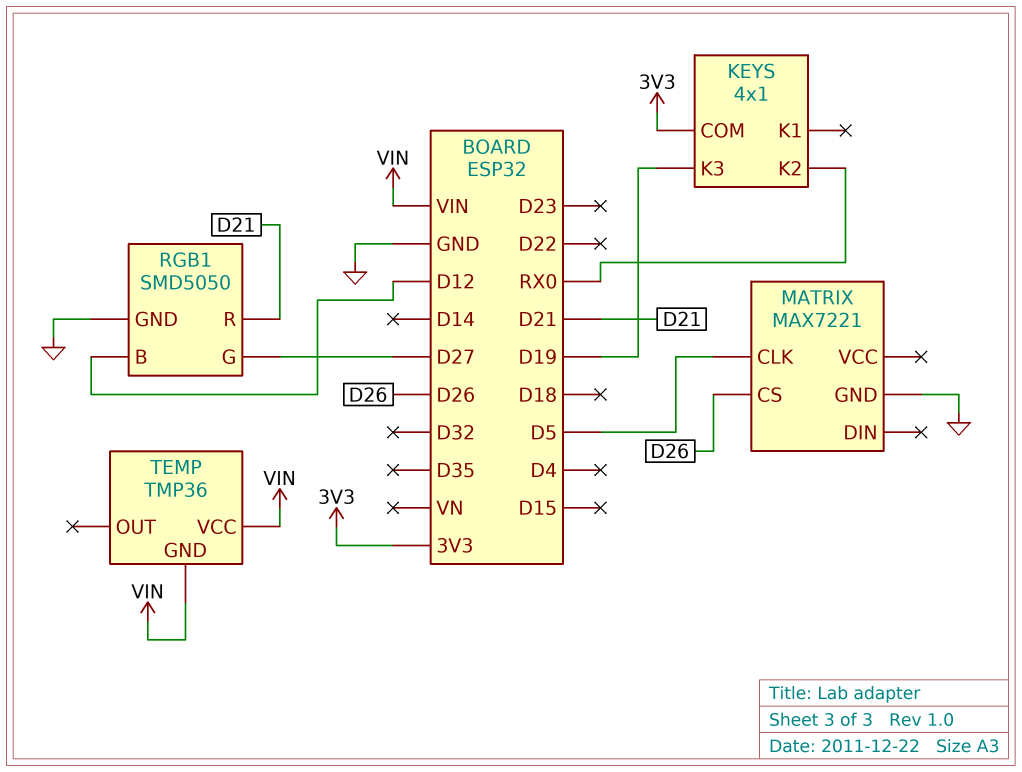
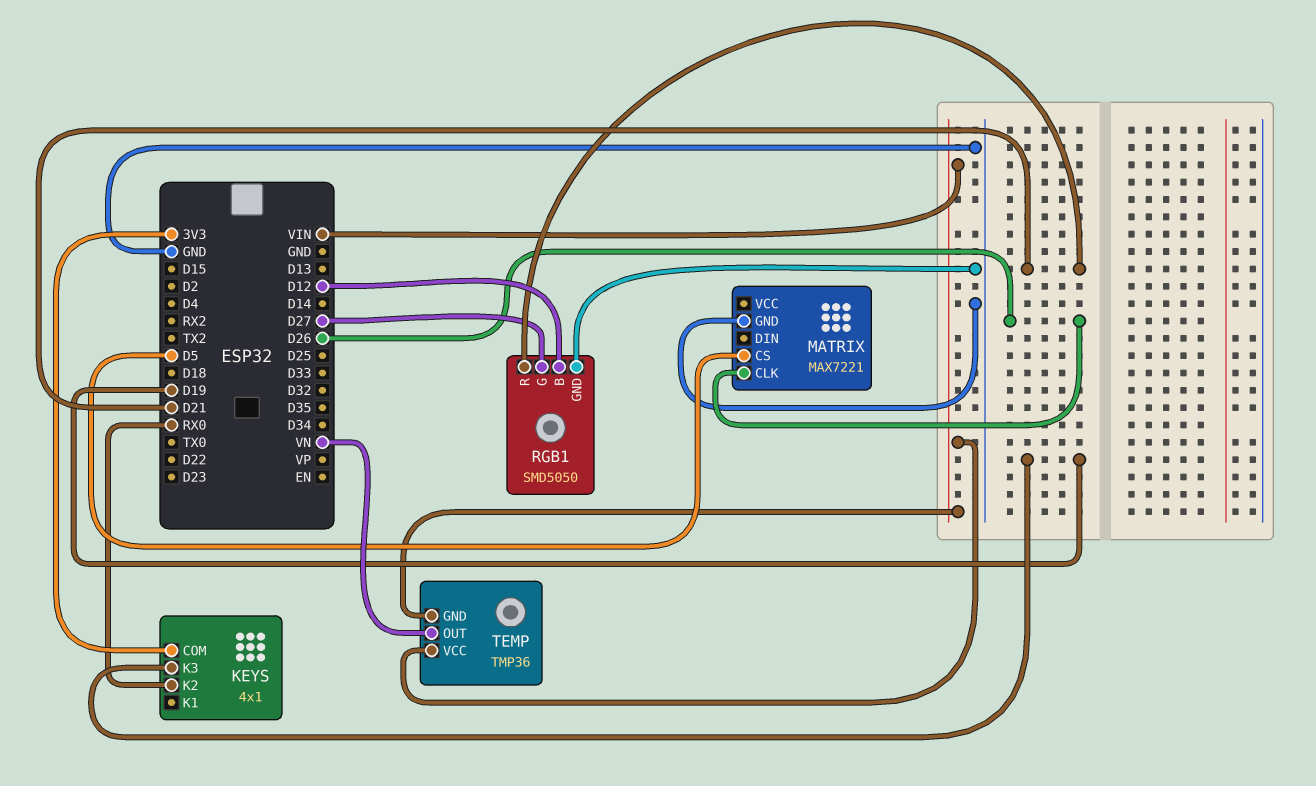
MATRIX pin CLK: D5 -> D26
MATRIX pin CS: D26 -> D5
TEMP pin OUT: none -> VN

